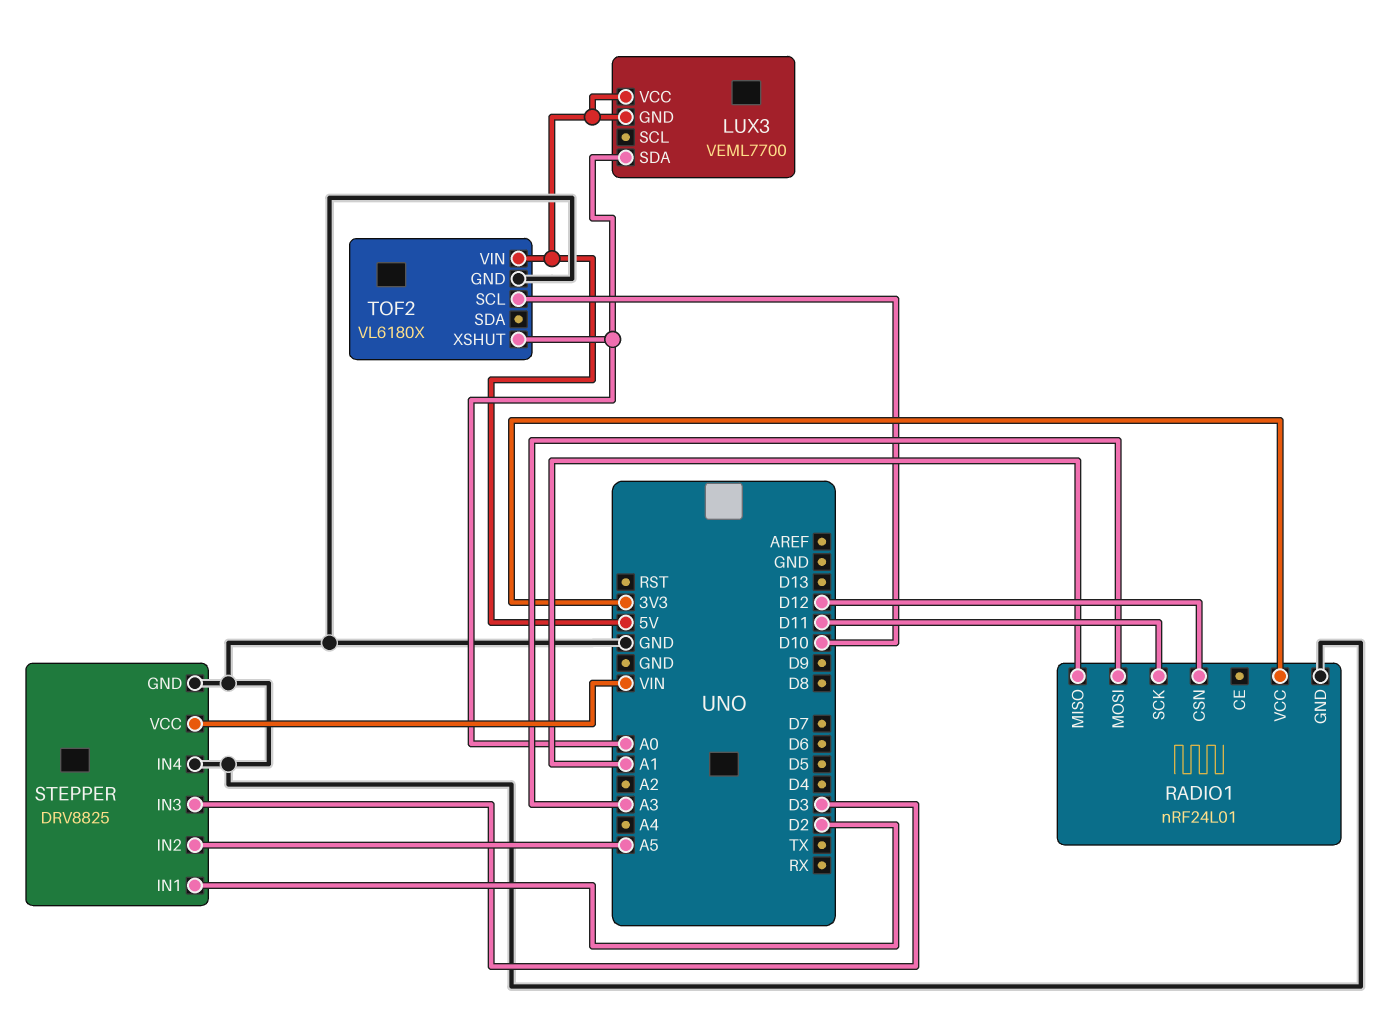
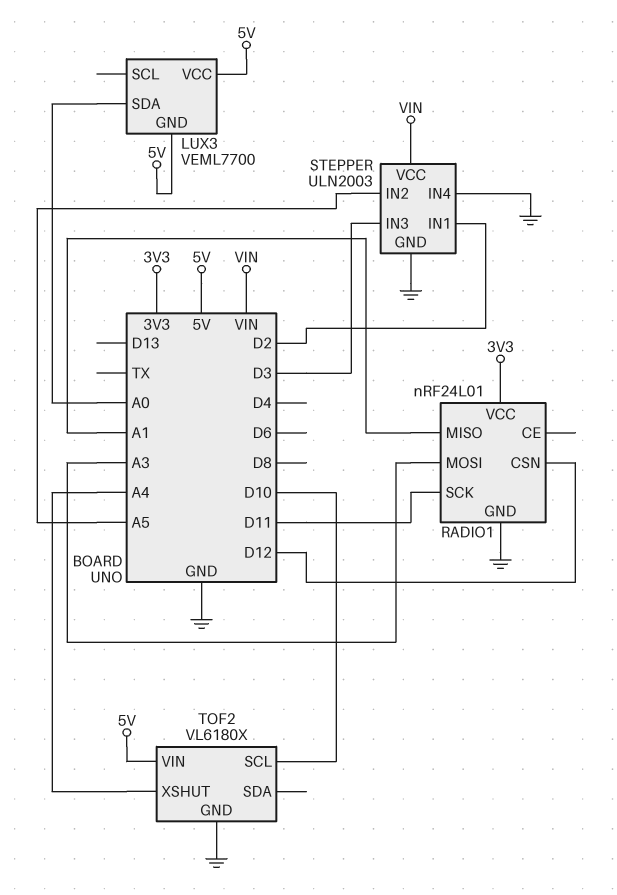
STEPPER: DRV8825 -> ULN2003
TOF2 pin XSHUT: A0 -> A4

